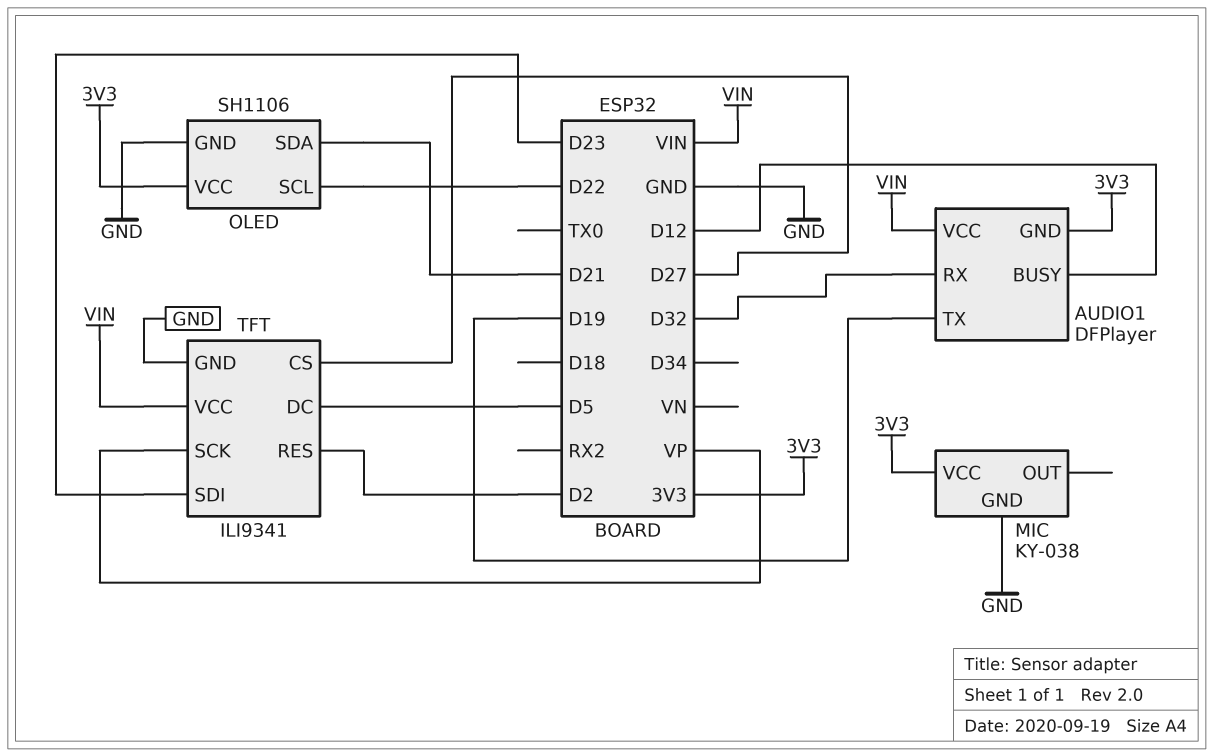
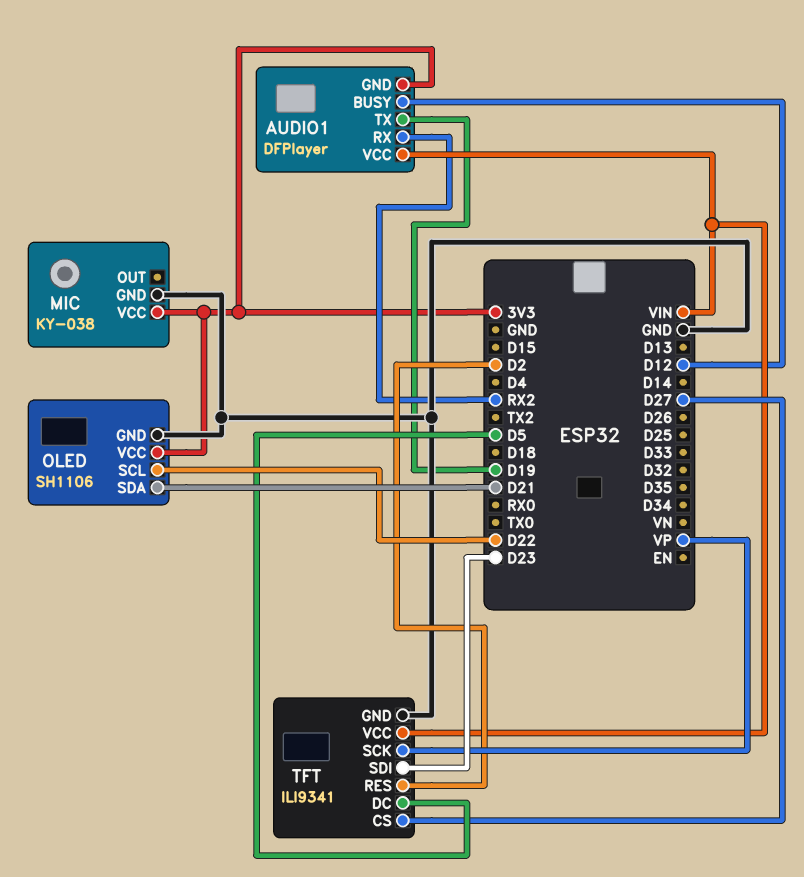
AUDIO1 pin RX: D32 -> RX2

